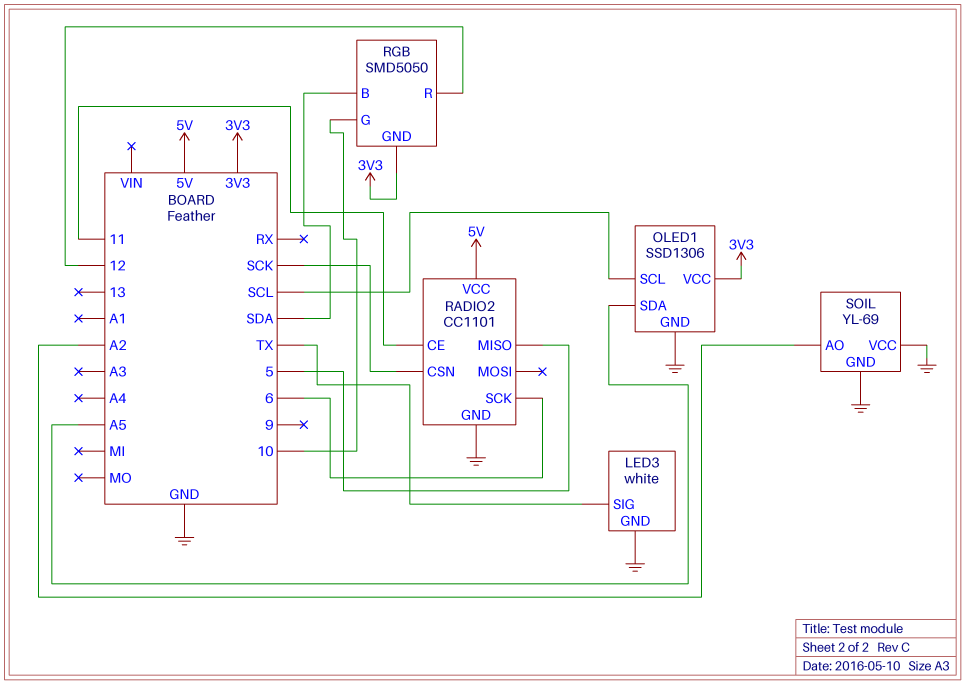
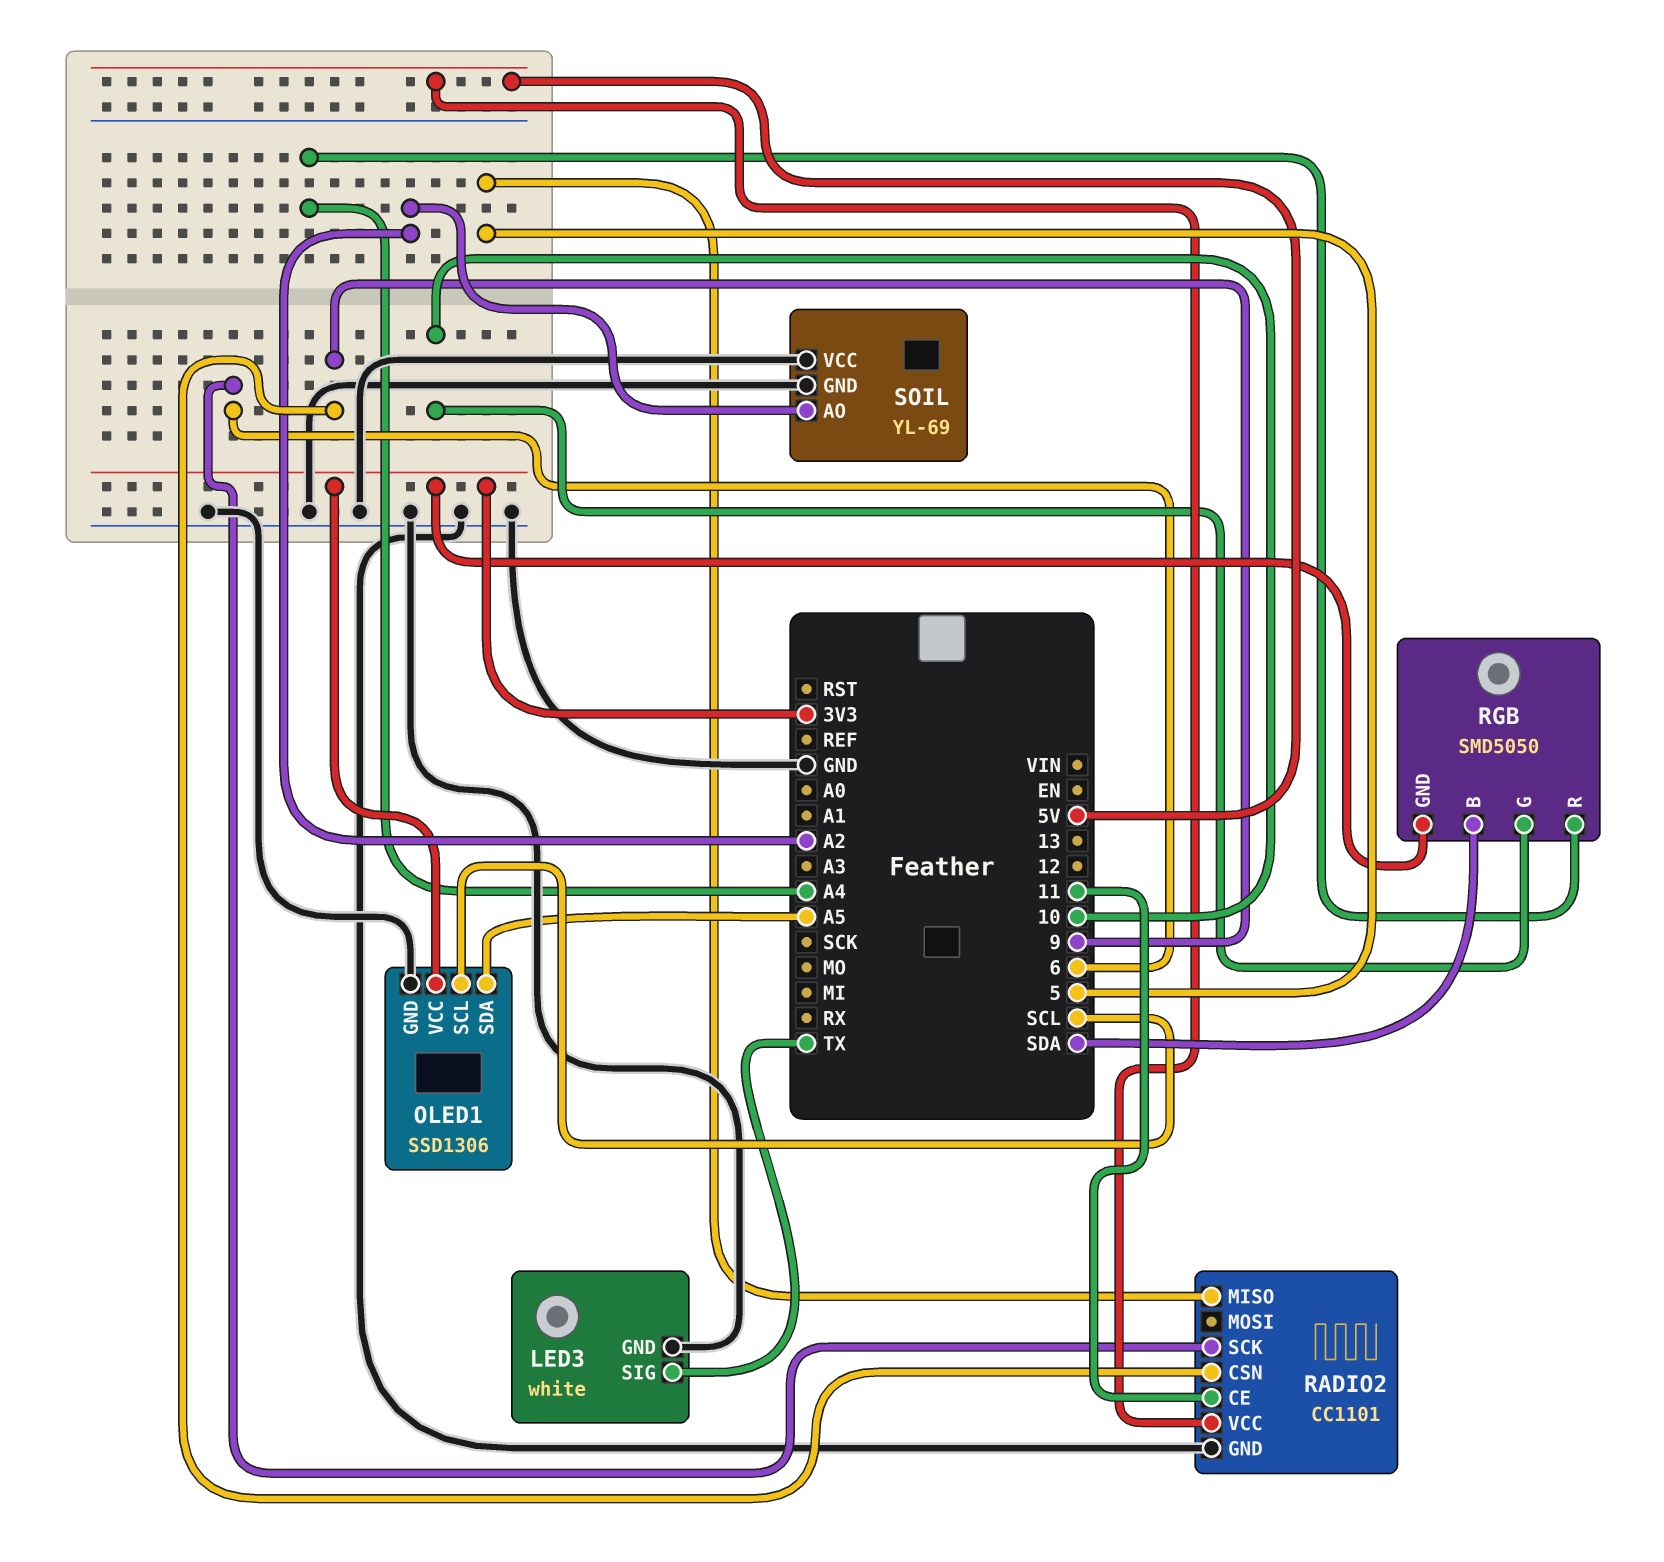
RADIO2 pin CSN: SCK -> 9
RGB pin R: 12 -> A4

